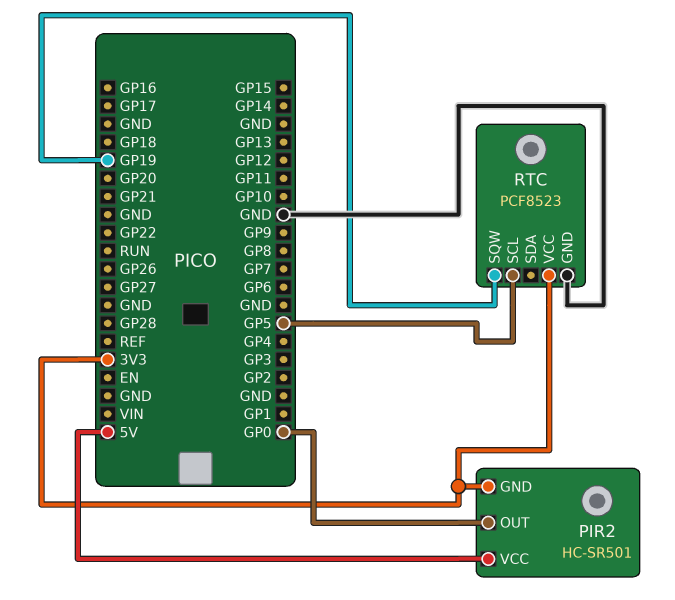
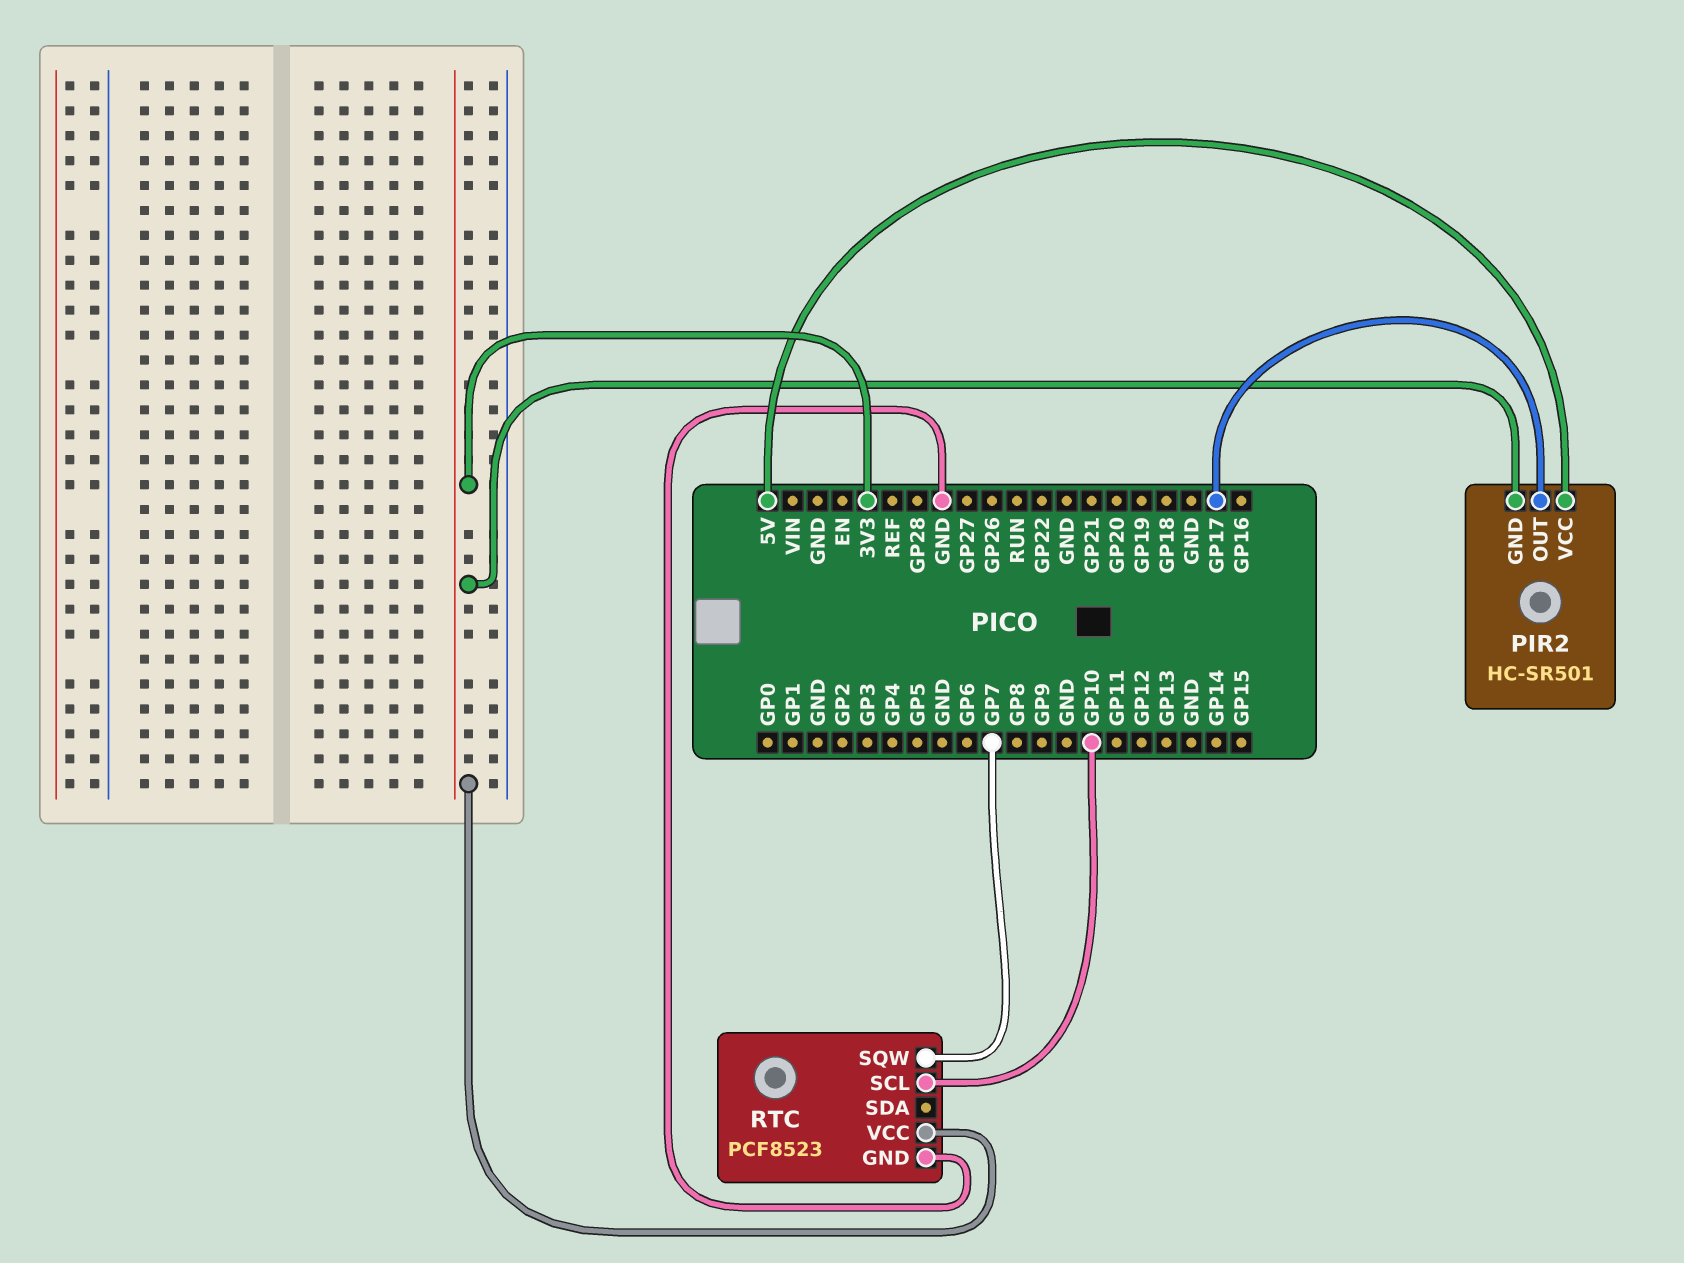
PIR2 pin OUT: GP0 -> GP17
RTC pin SCL: GP5 -> GP10
RTC pin SQW: GP19 -> GP7

